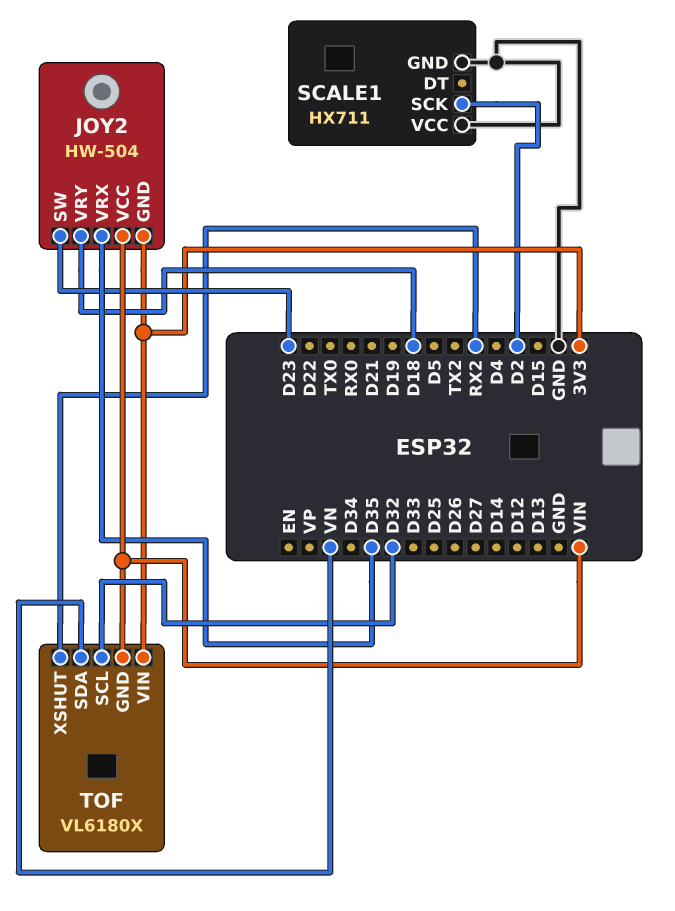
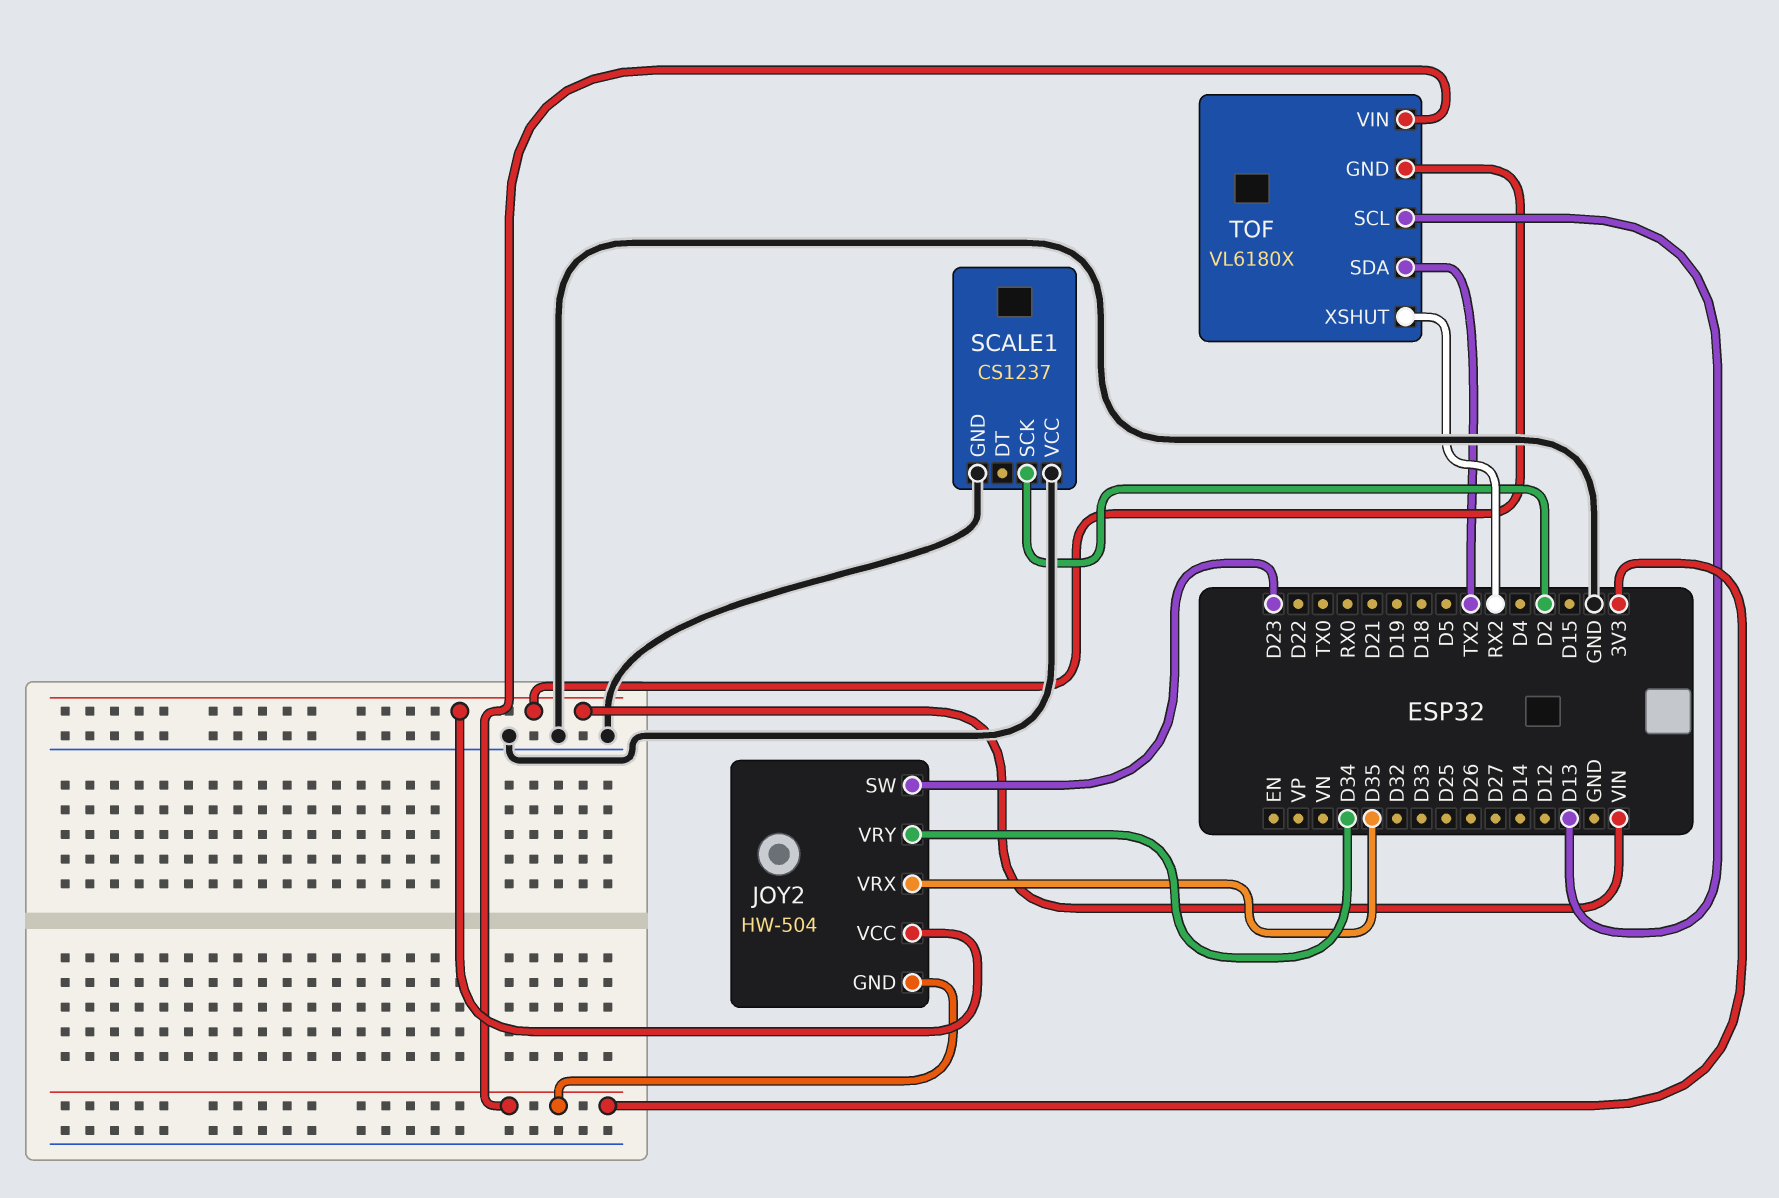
JOY2 pin VRY: D18 -> D34
SCALE1: HX711 -> CS1237
TOF pin SCL: D32 -> D13
TOF pin SDA: VN -> TX2

